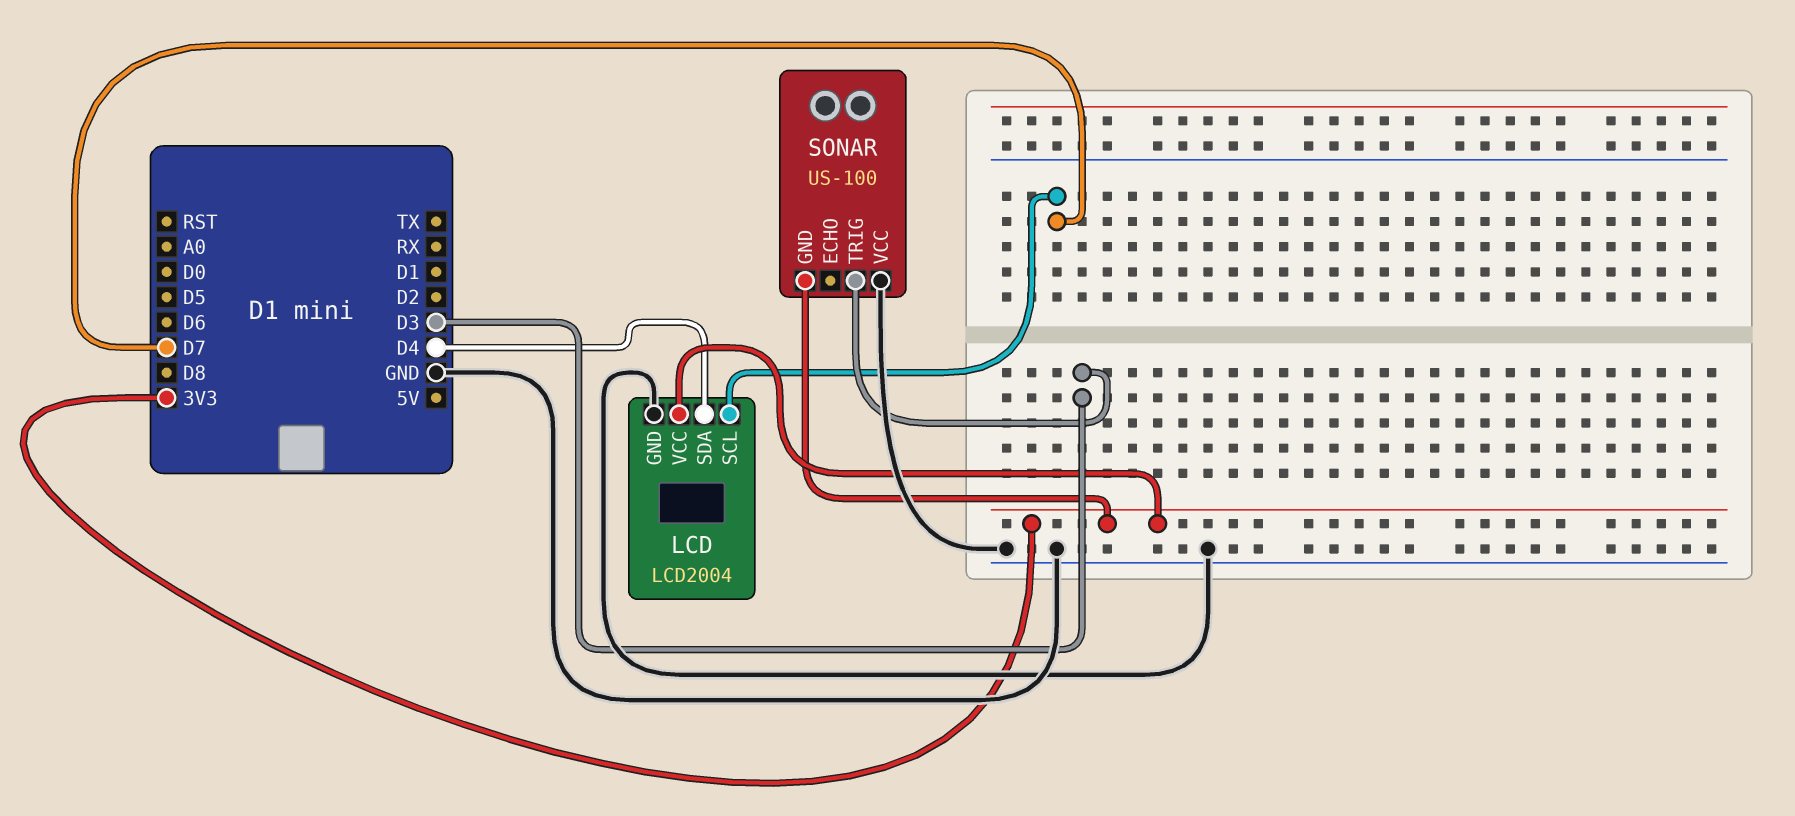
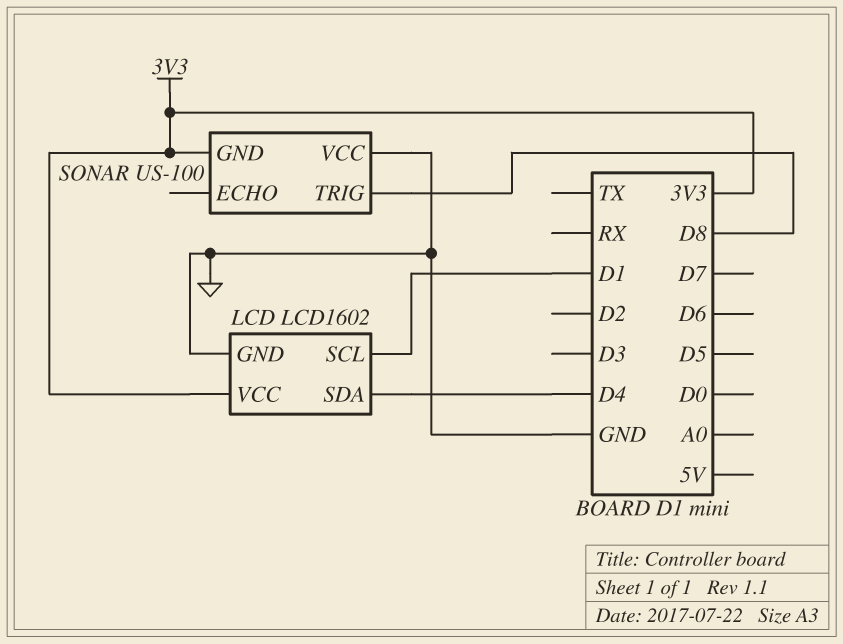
LCD: LCD2004 -> LCD1602
LCD pin SCL: D7 -> D1
SONAR pin TRIG: D3 -> D8

